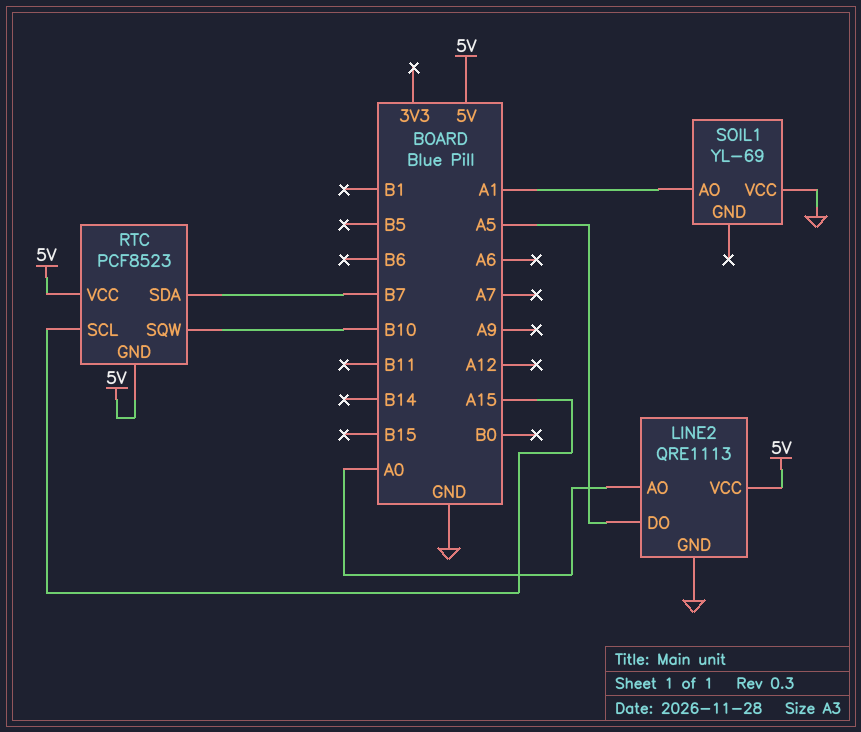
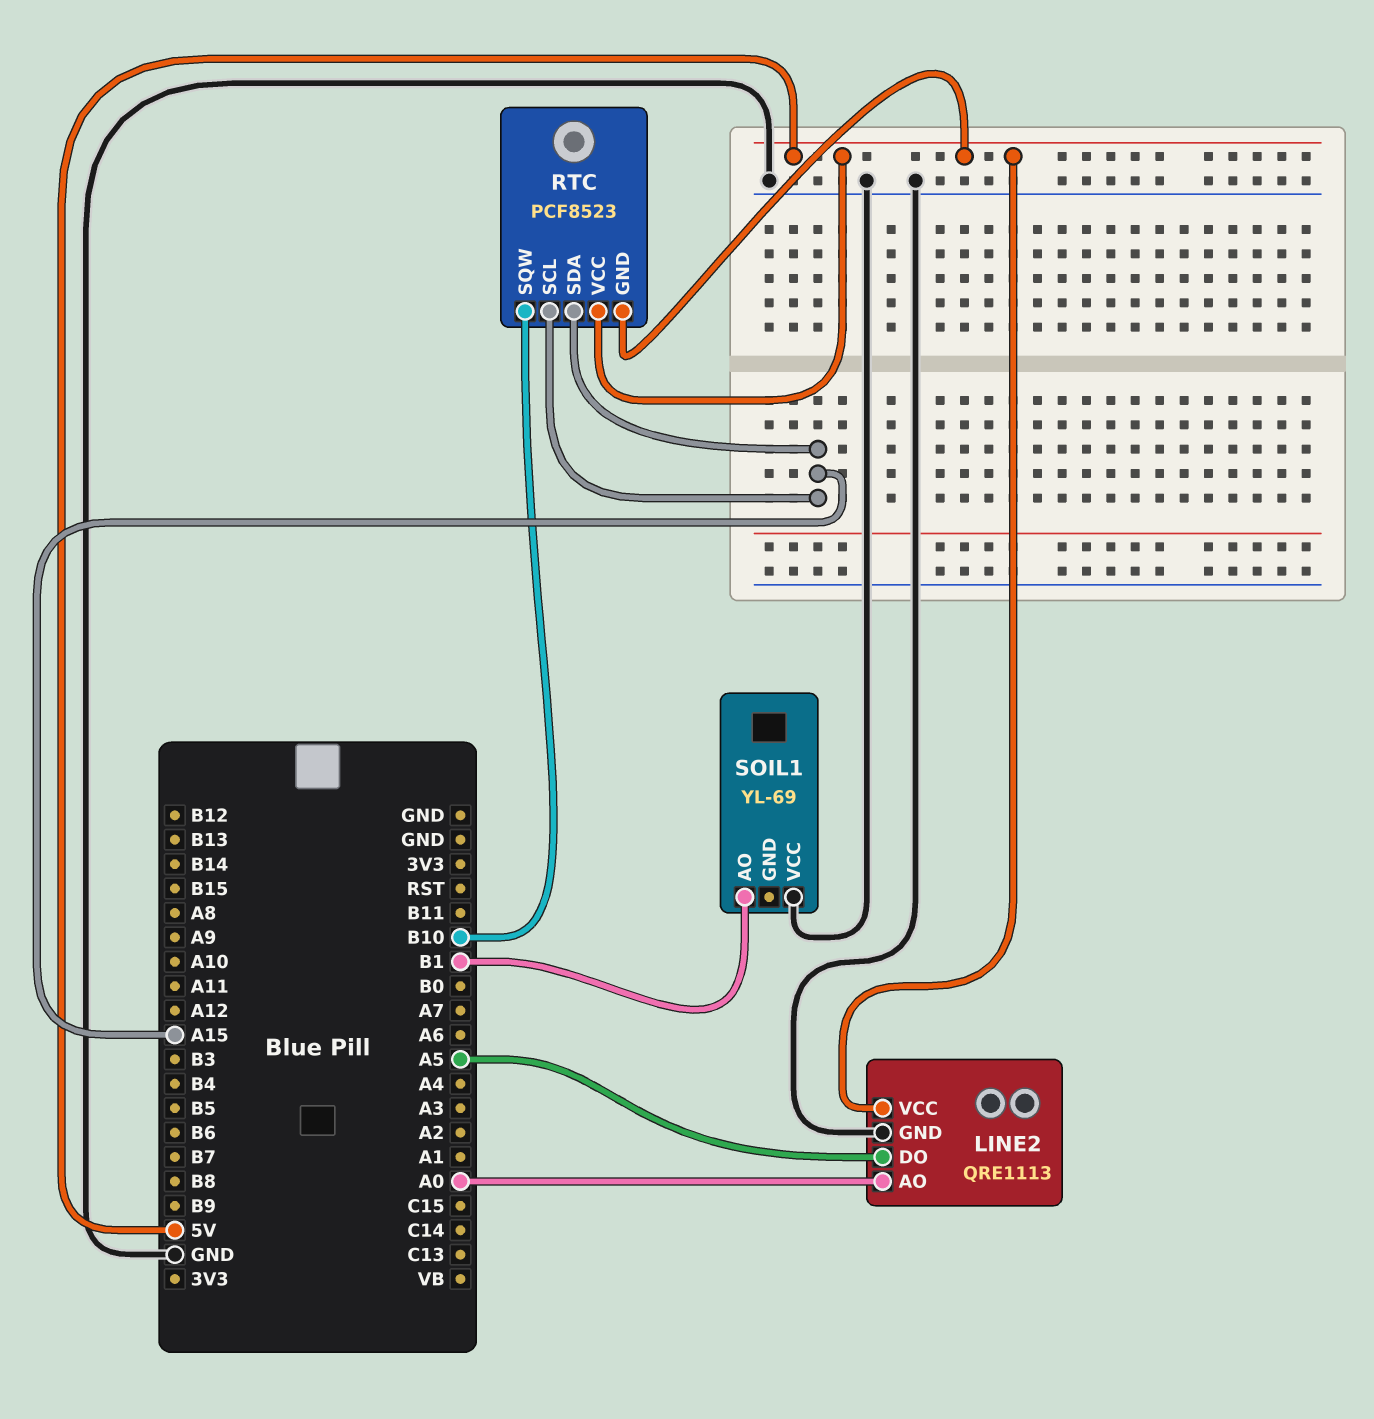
RTC pin SDA: B7 -> A15
SOIL1 pin AO: A1 -> B1

